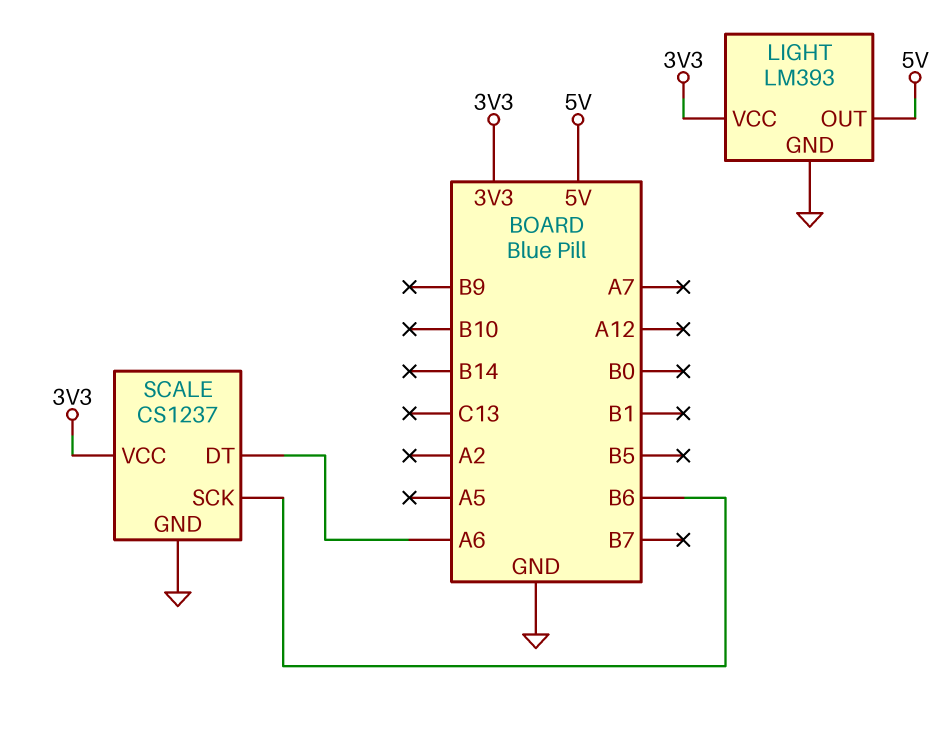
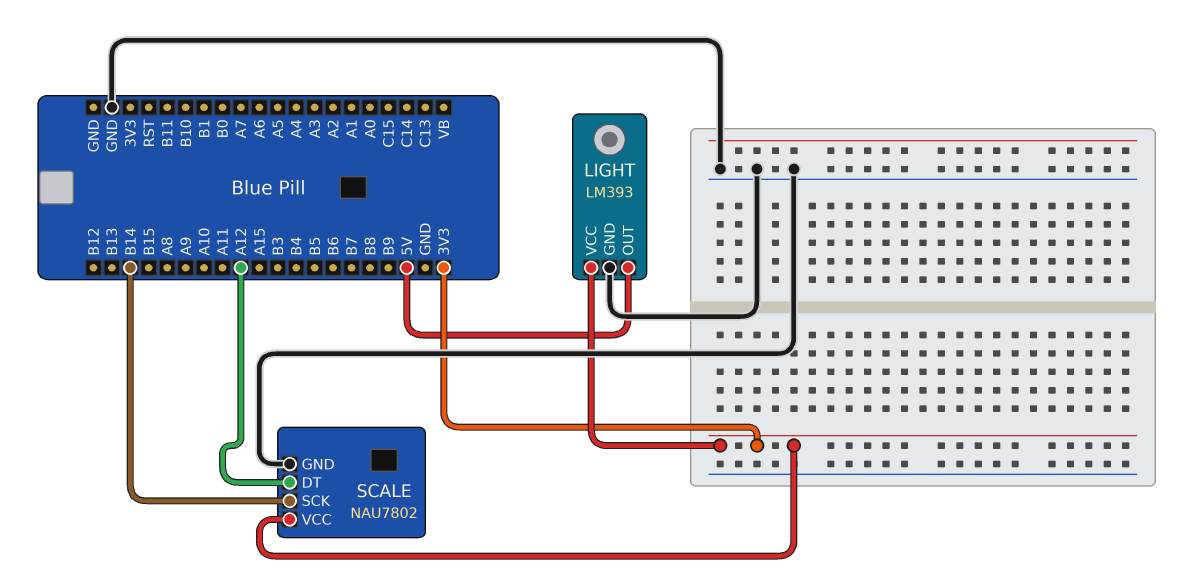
SCALE: CS1237 -> NAU7802
SCALE pin DT: A6 -> A12
SCALE pin SCK: B6 -> B14

